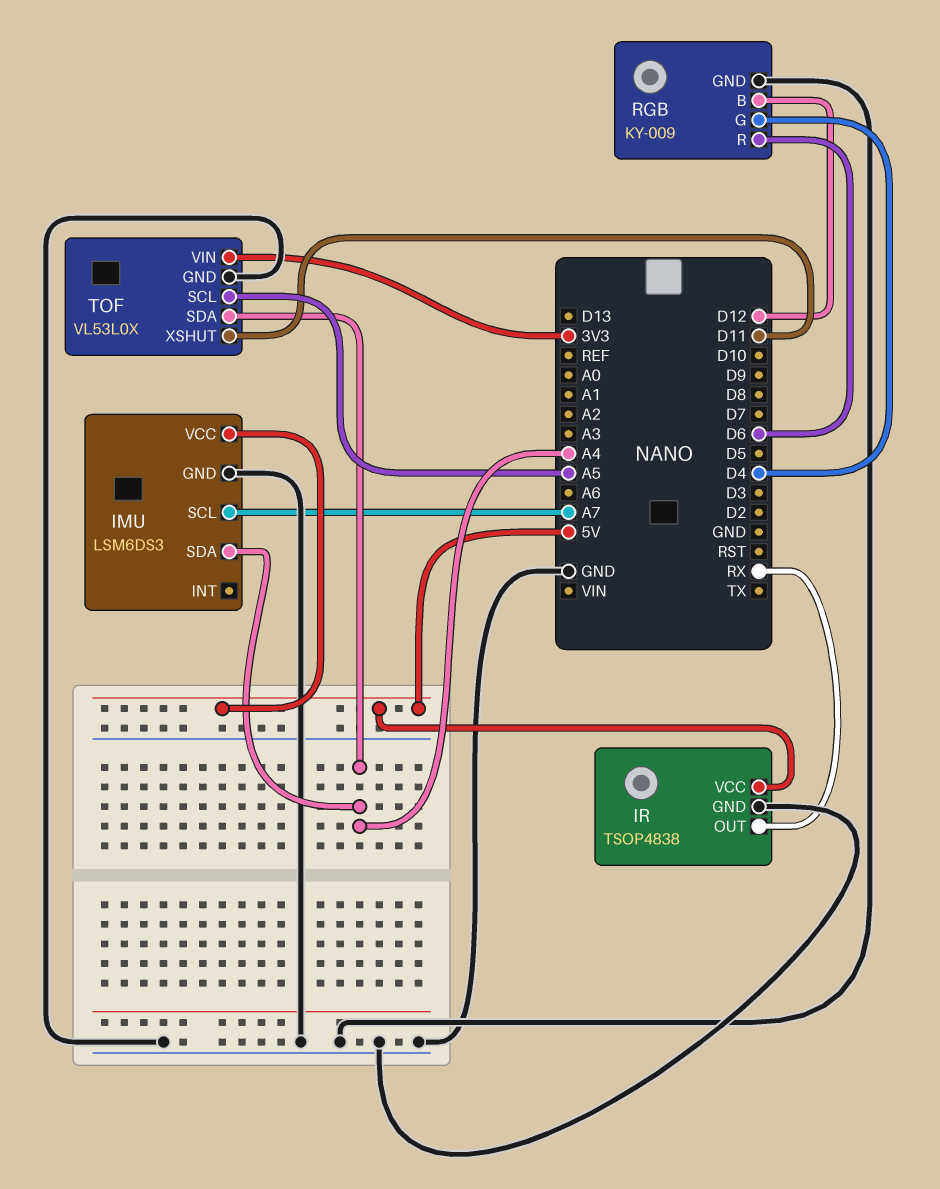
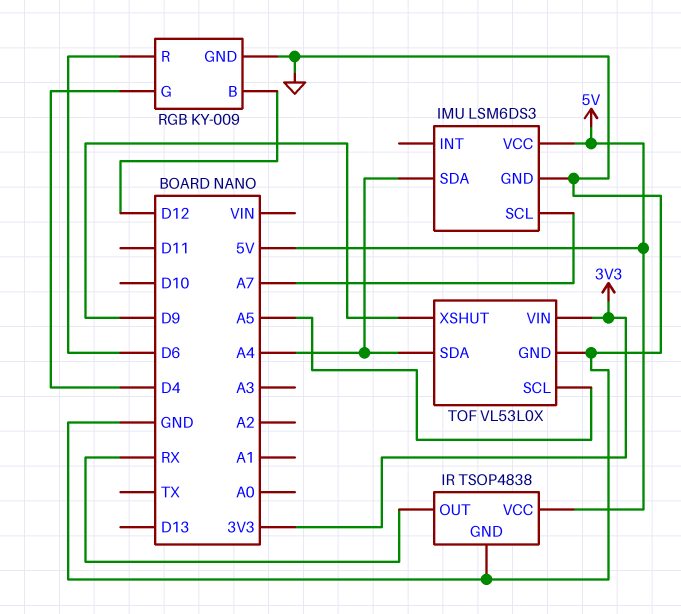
TOF pin XSHUT: D11 -> D9

